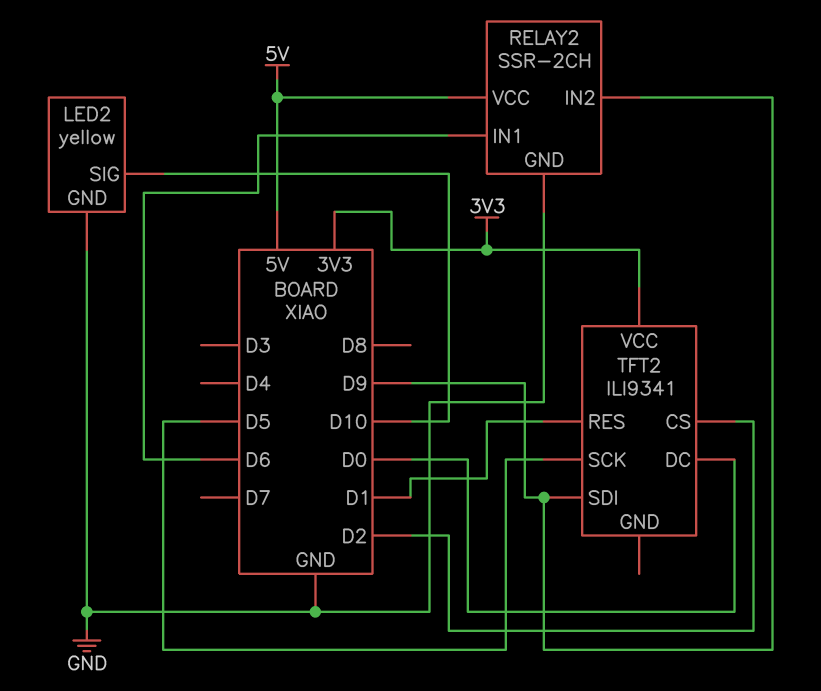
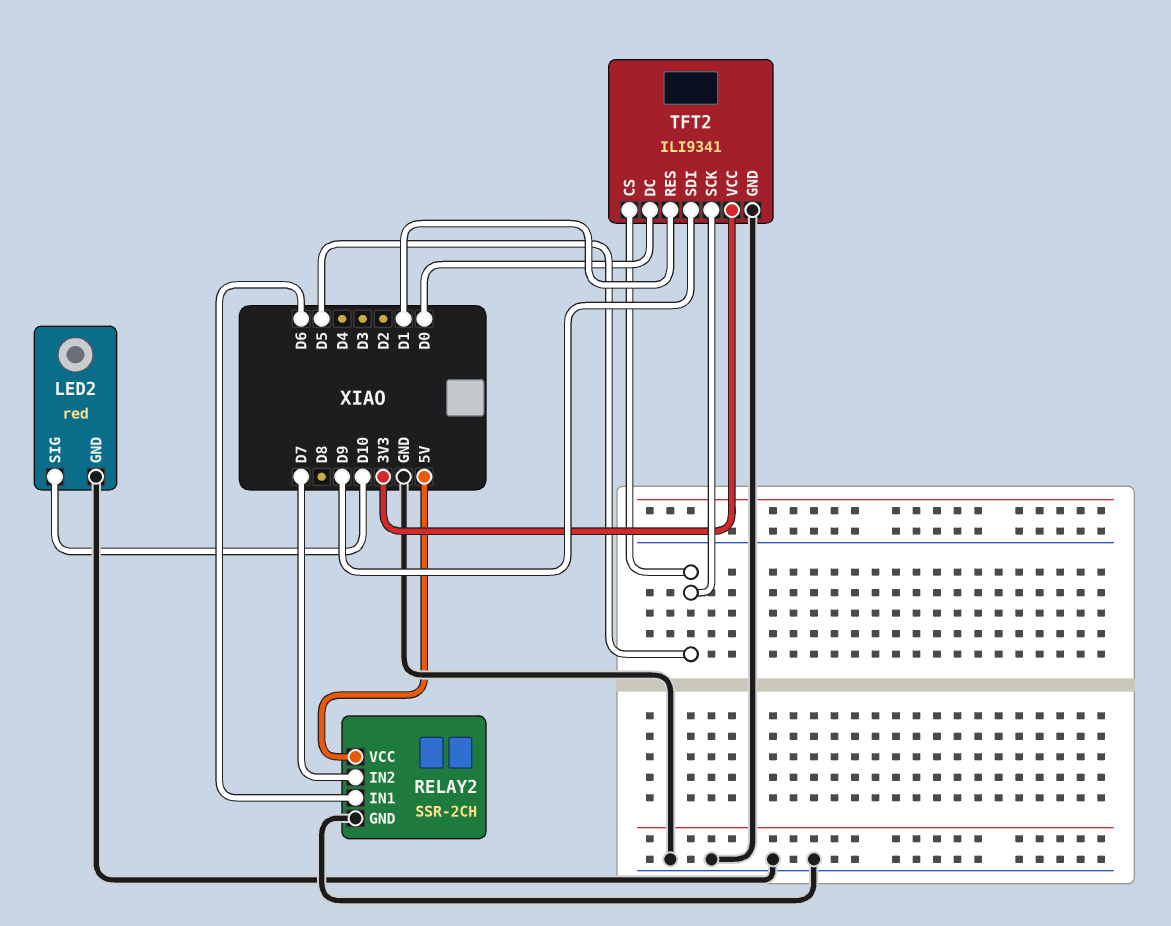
LED2: yellow -> red
RELAY2 pin IN2: D9 -> D7
TFT2 pin CS: D2 -> D5
TFT2 pin GND: none -> GND

